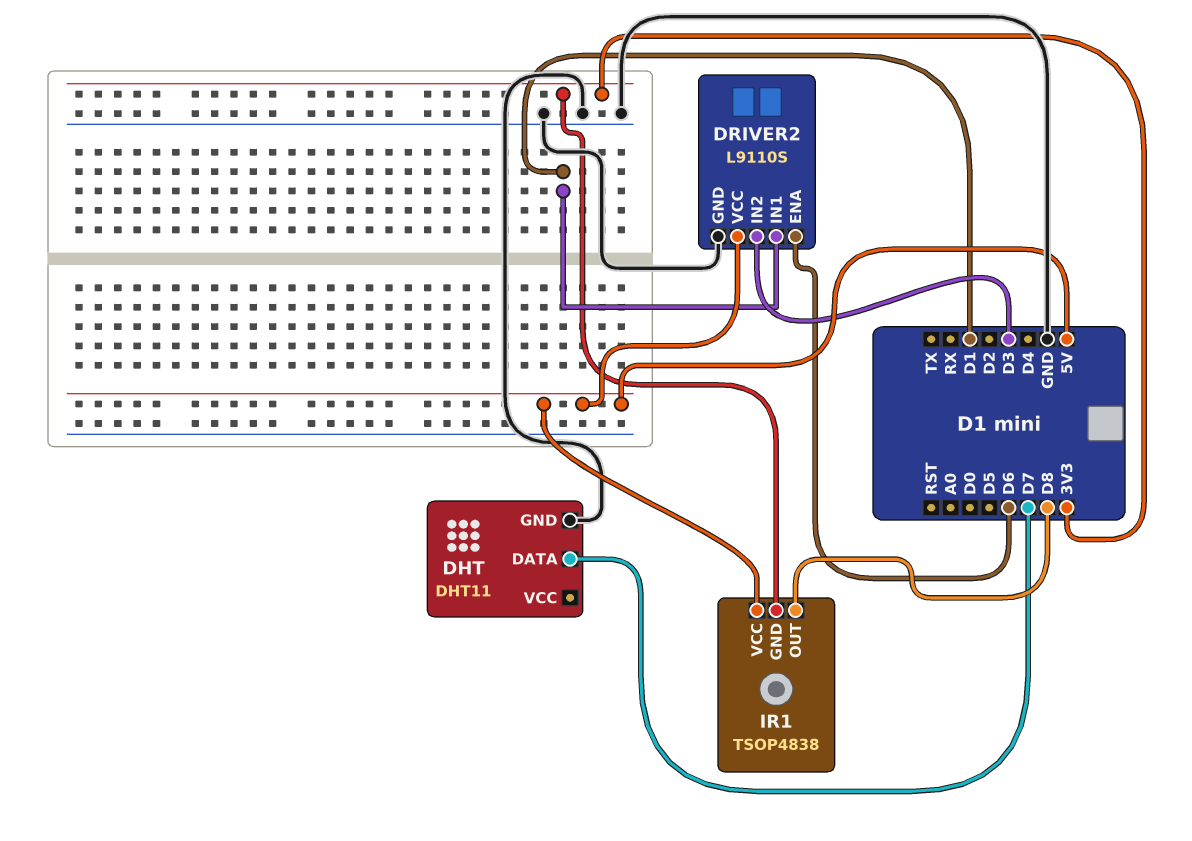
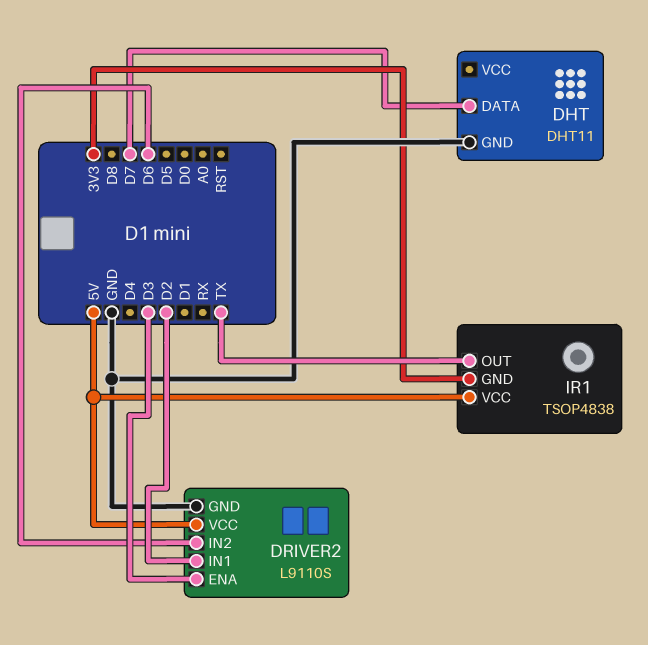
DRIVER2 pin ENA: D6 -> D3
DRIVER2 pin IN1: D1 -> D2
DRIVER2 pin IN2: D3 -> D6
IR1 pin OUT: D8 -> TX

